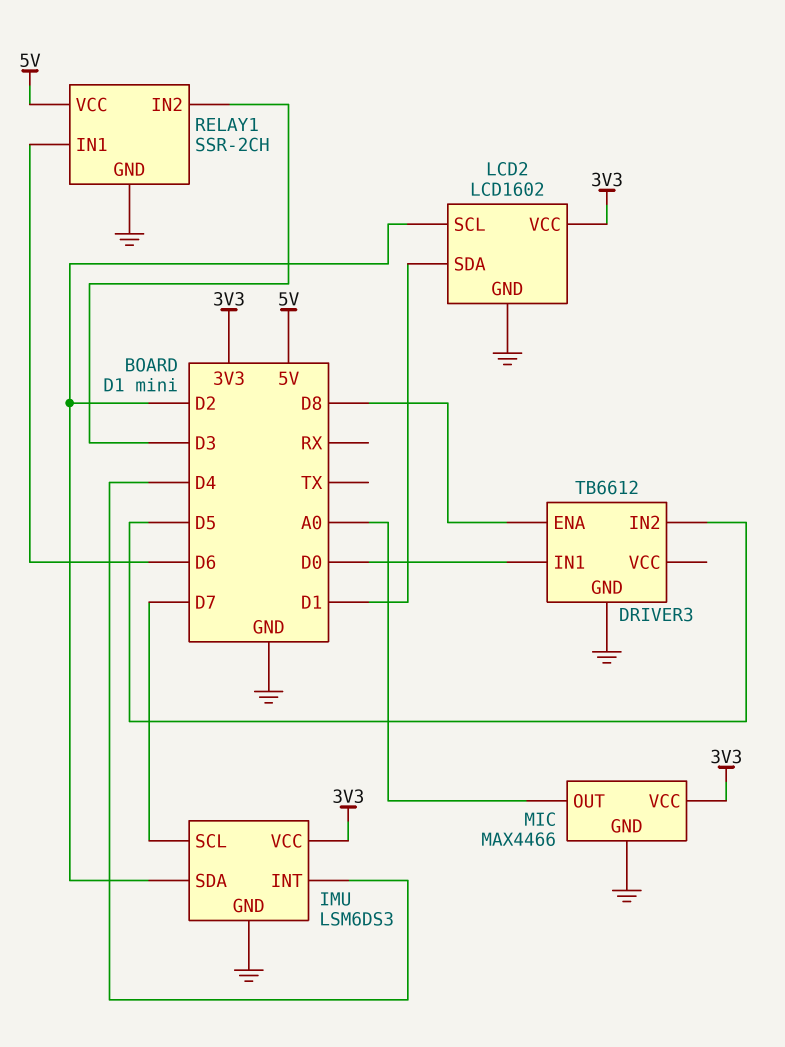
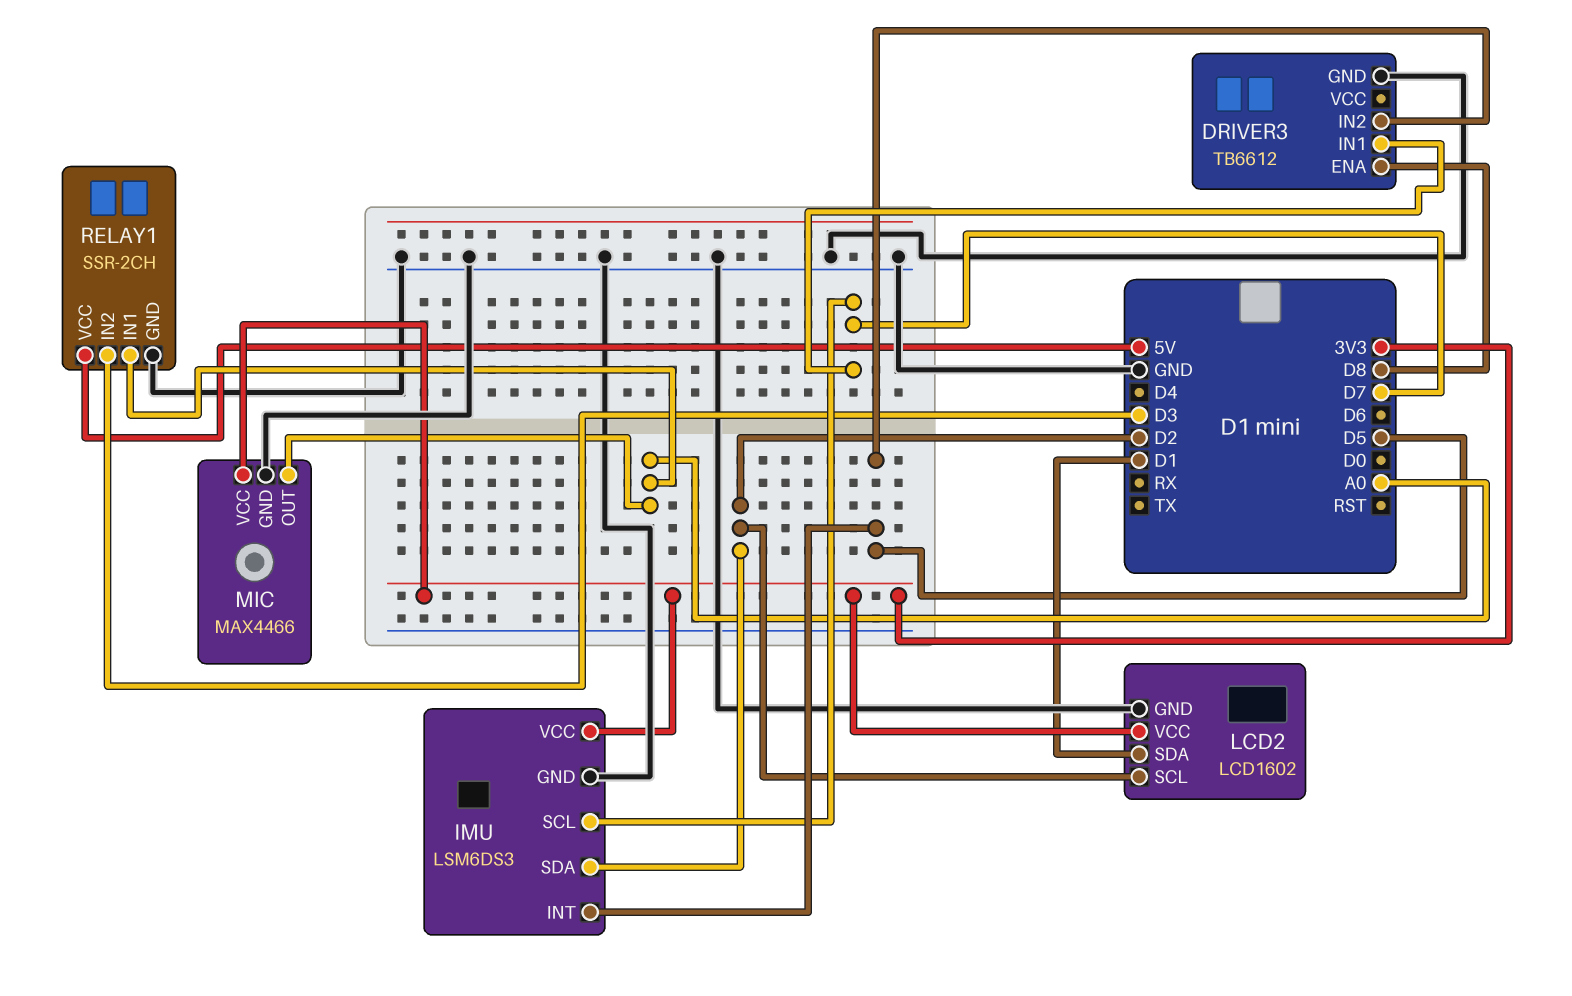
DRIVER3 pin IN1: D0 -> D7
IMU pin INT: D4 -> D5
RELAY1 pin IN1: D6 -> A0

